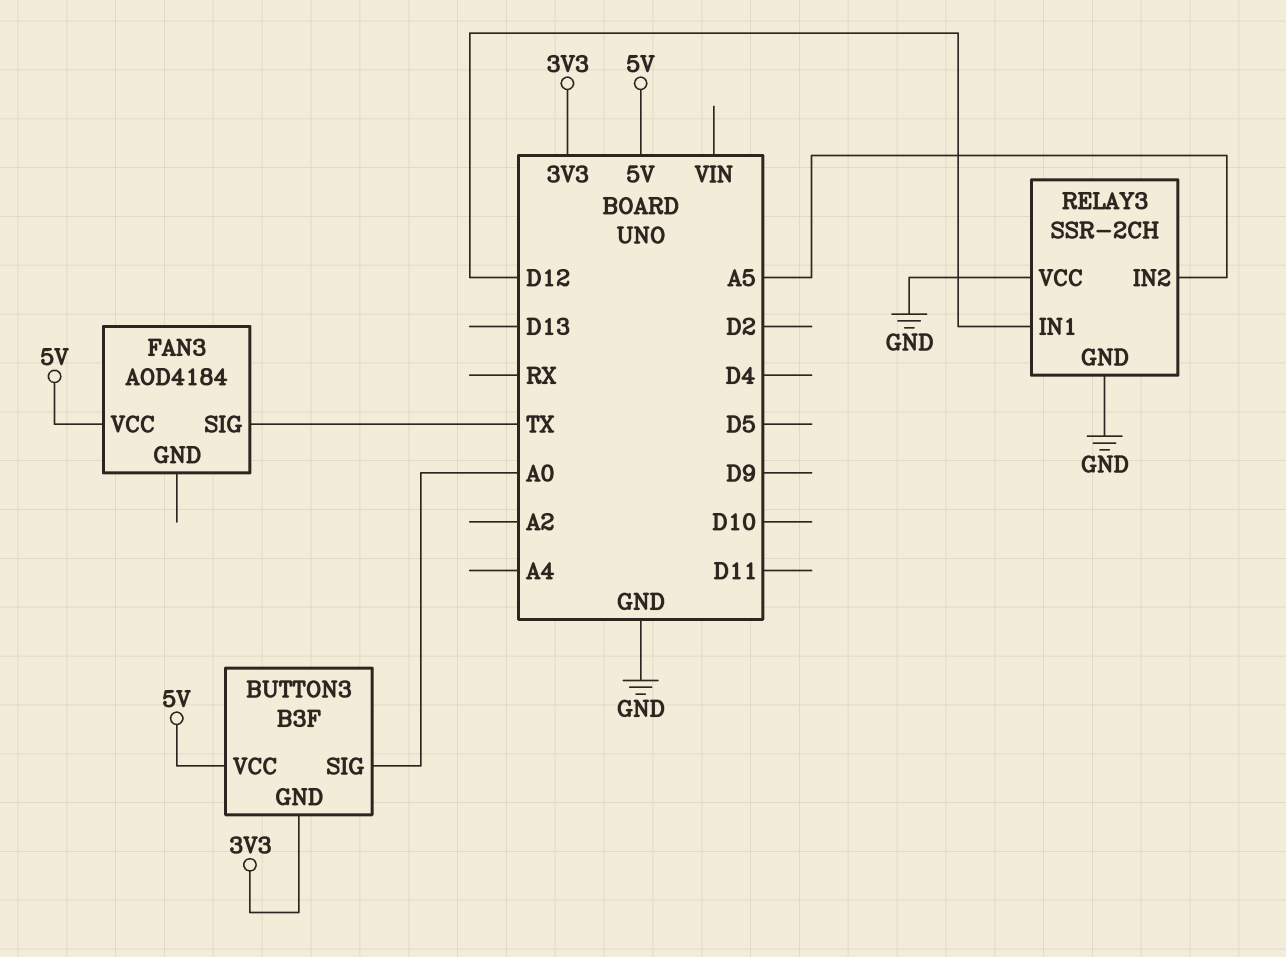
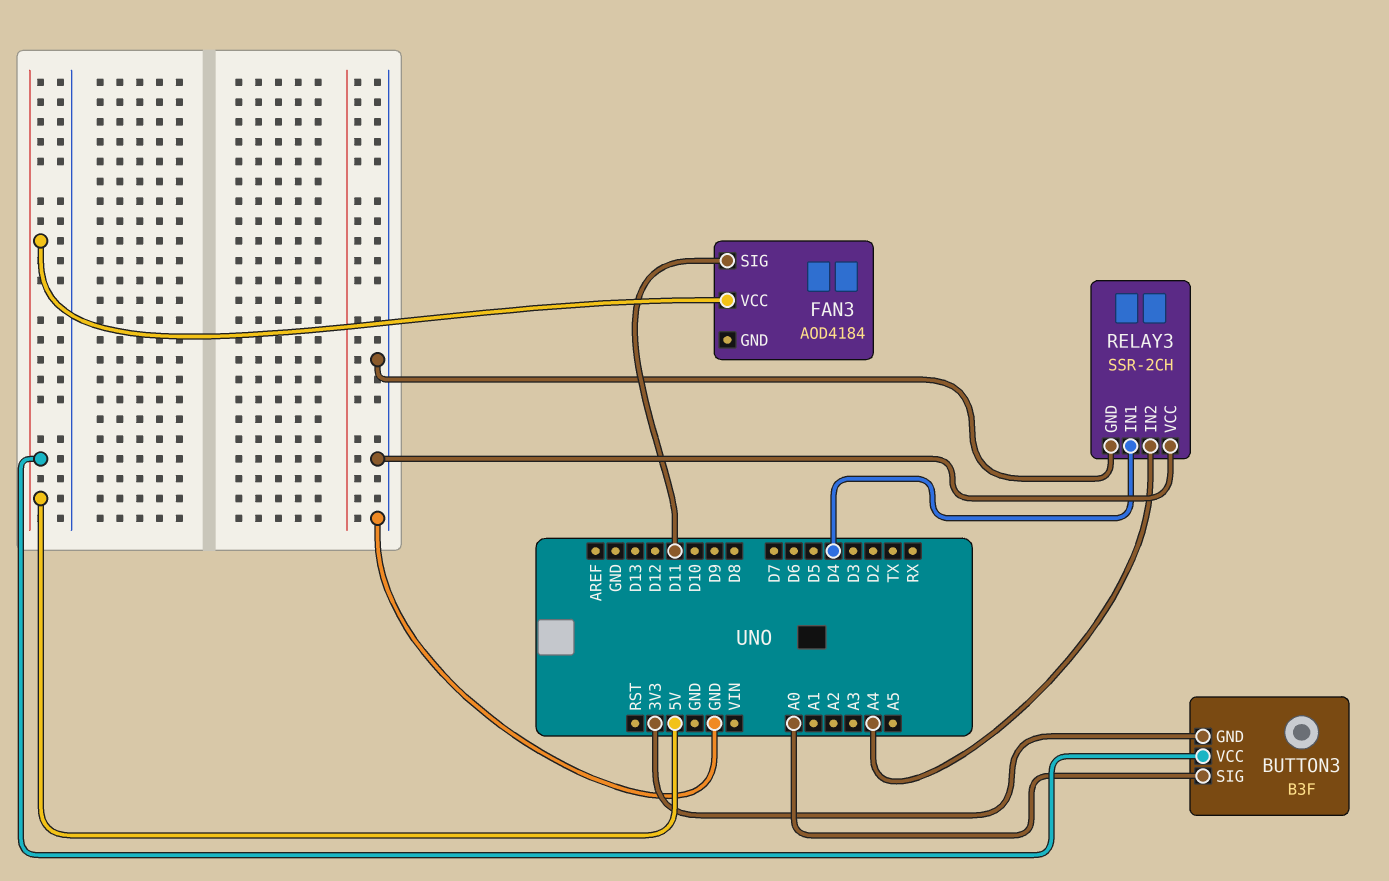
FAN3 pin SIG: TX -> D11
RELAY3 pin IN1: D12 -> D4
RELAY3 pin IN2: A5 -> A4

